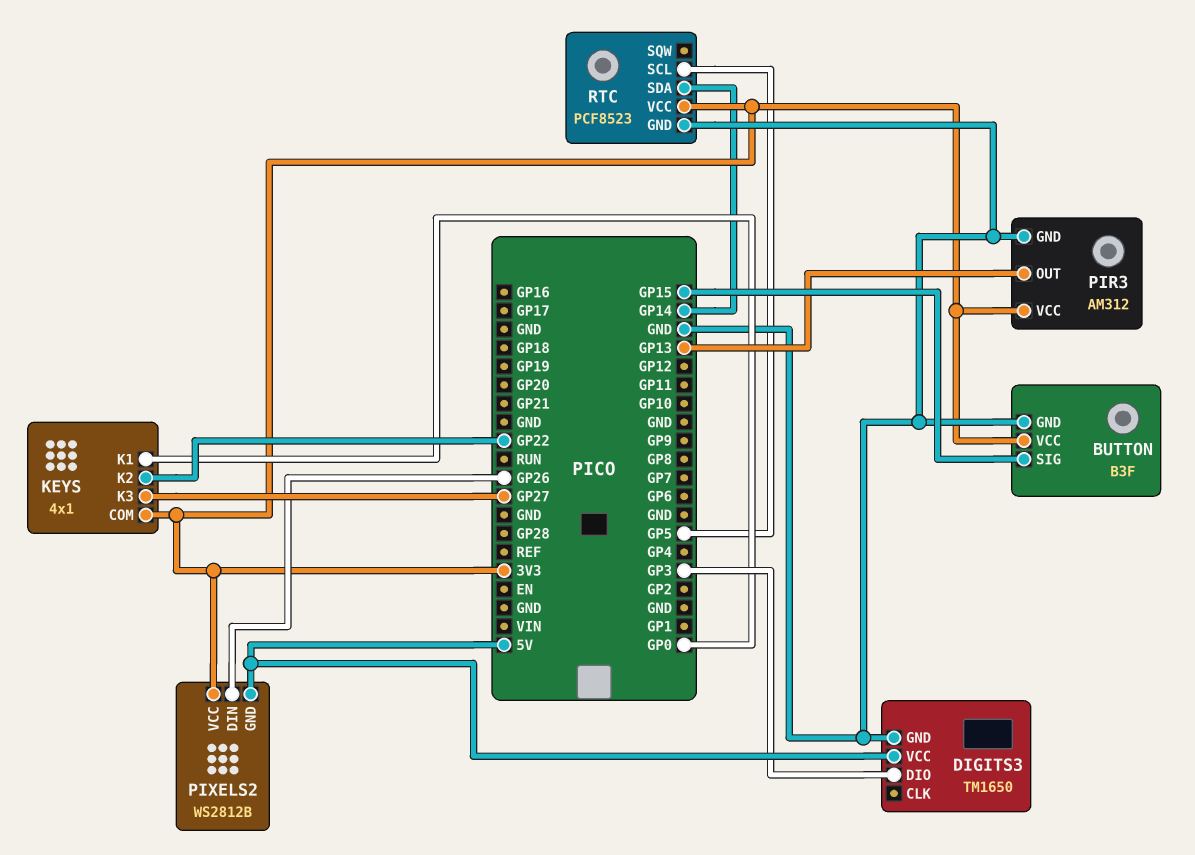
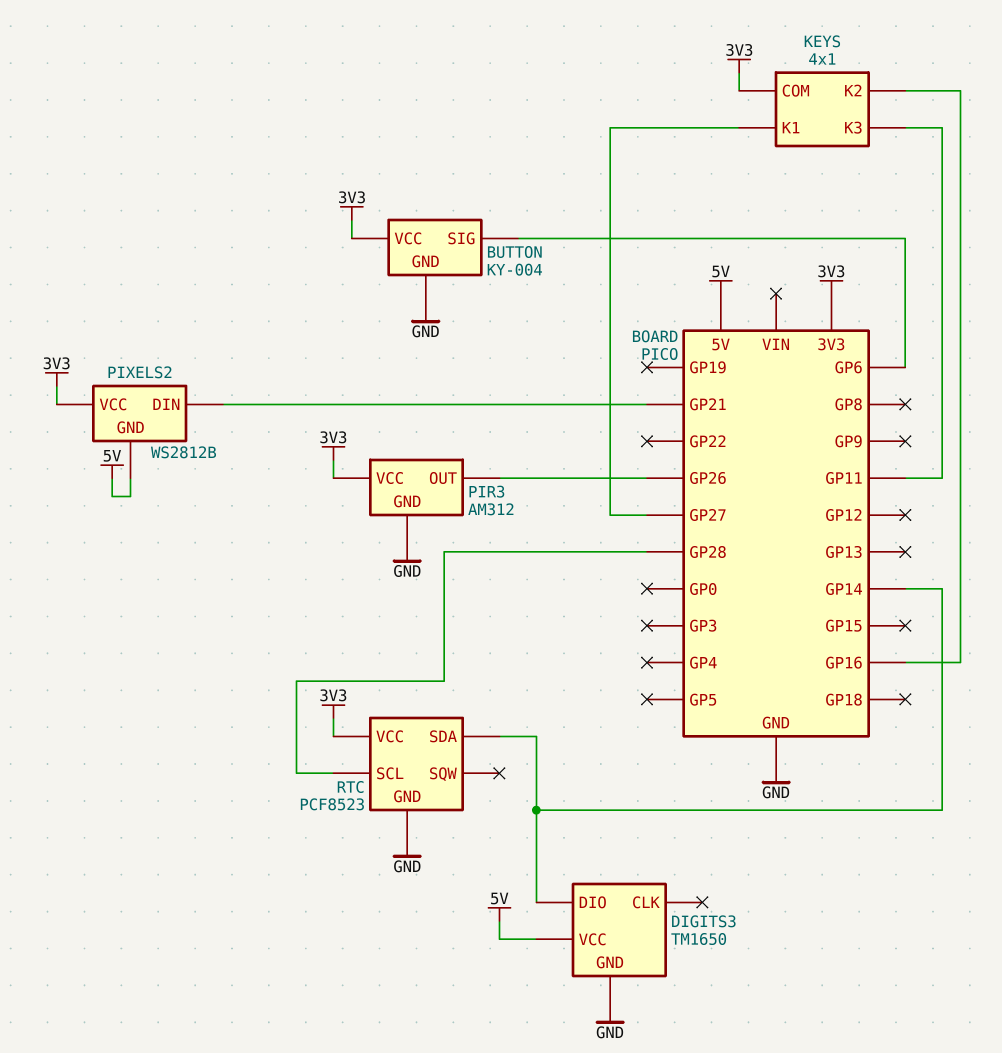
BUTTON: B3F -> KY-004
BUTTON pin SIG: GP15 -> GP6
DIGITS3 pin DIO: GP3 -> GP14
KEYS pin K1: GP0 -> GP27
KEYS pin K2: GP22 -> GP16
KEYS pin K3: GP27 -> GP11
PIR3 pin OUT: GP13 -> GP26
PIXELS2 pin DIN: GP26 -> GP21
RTC pin SCL: GP5 -> GP28

